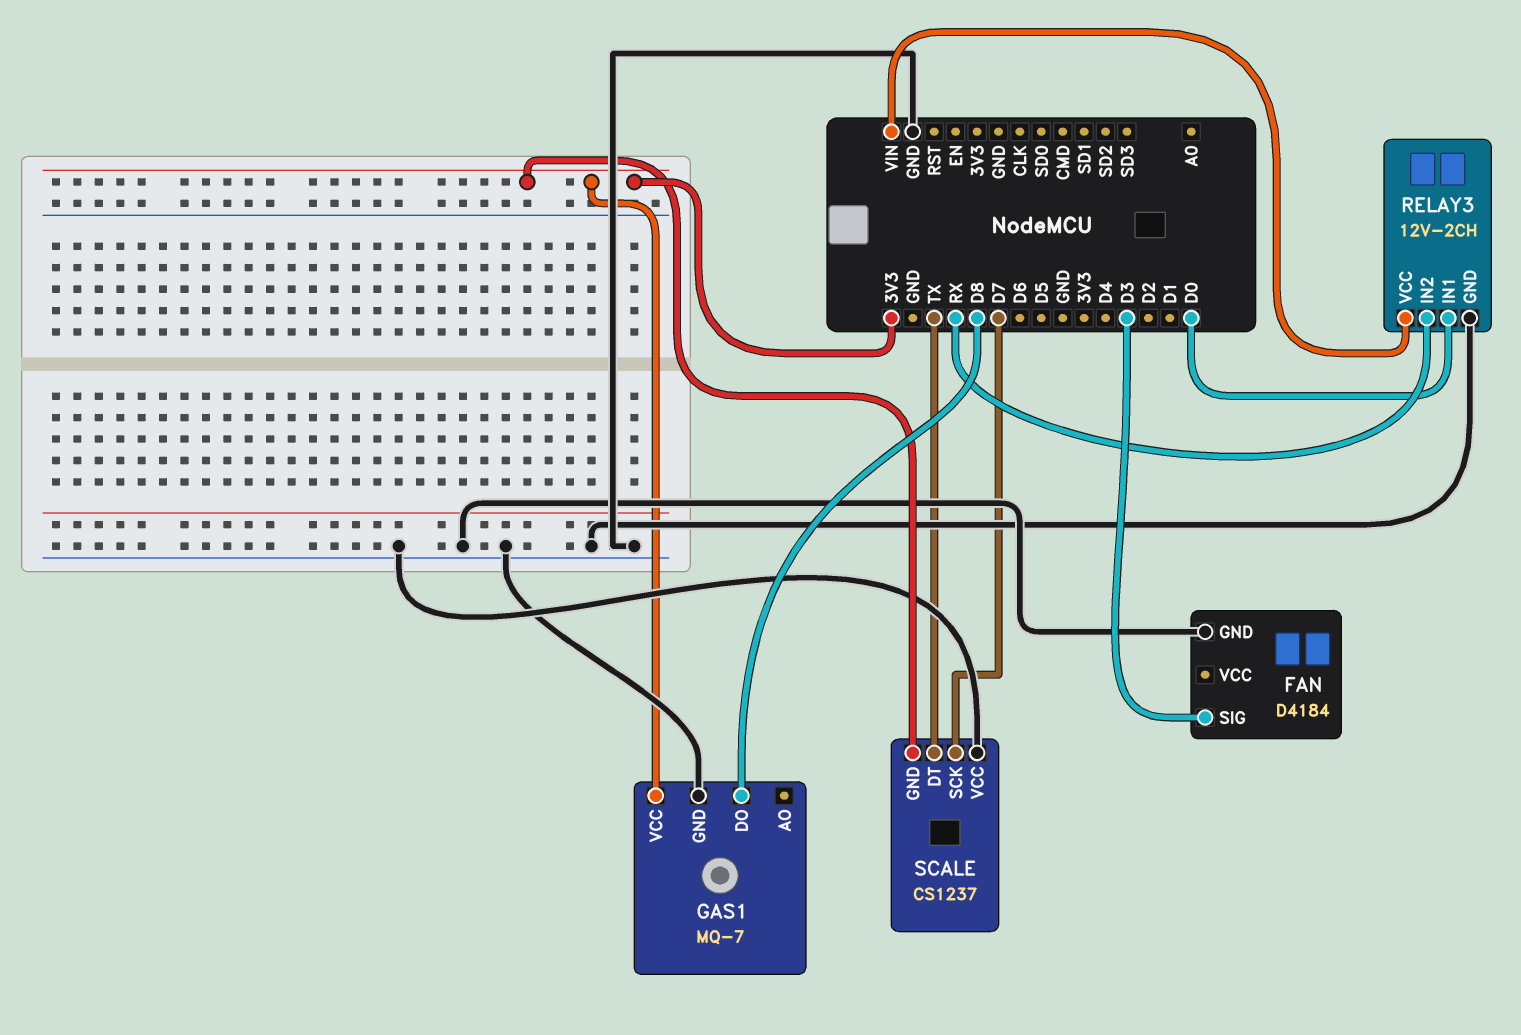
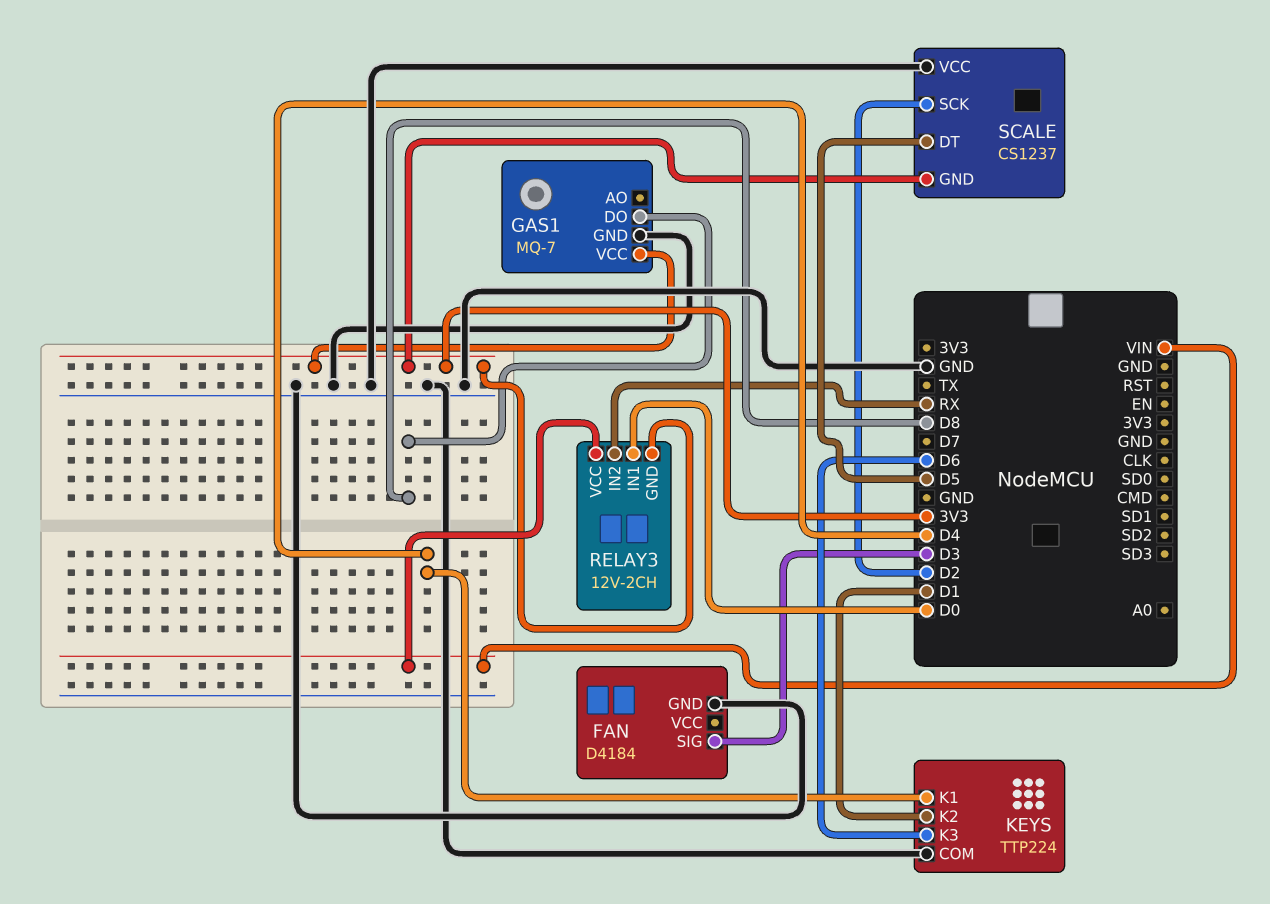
KEYS: none -> TTP224
KEYS pin COM: none -> GND
KEYS pin K1: none -> D4
KEYS pin K2: none -> D1
KEYS pin K3: none -> D6
RELAY3 pin GND: GND -> 3V3
SCALE pin DT: TX -> D5
SCALE pin SCK: D7 -> D2

